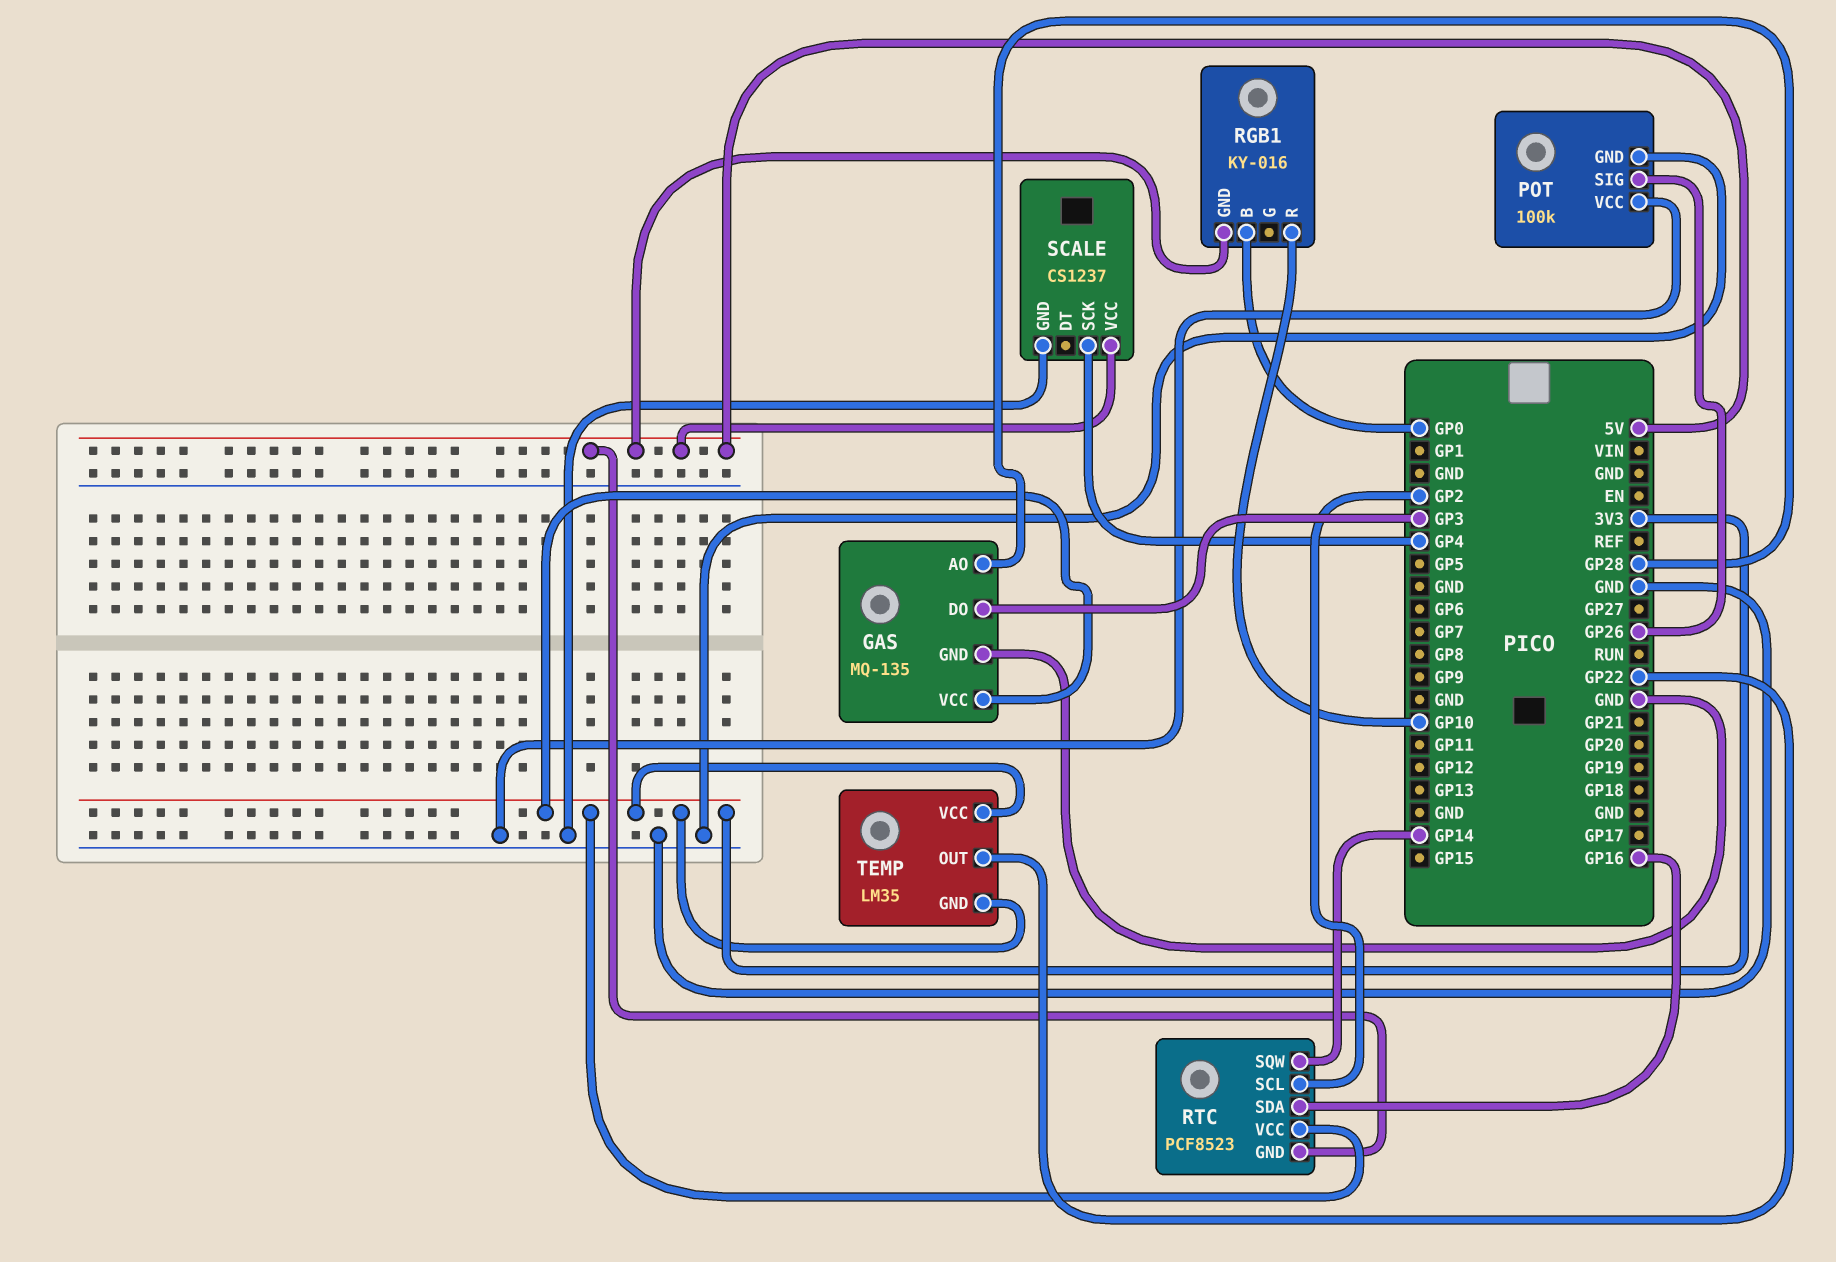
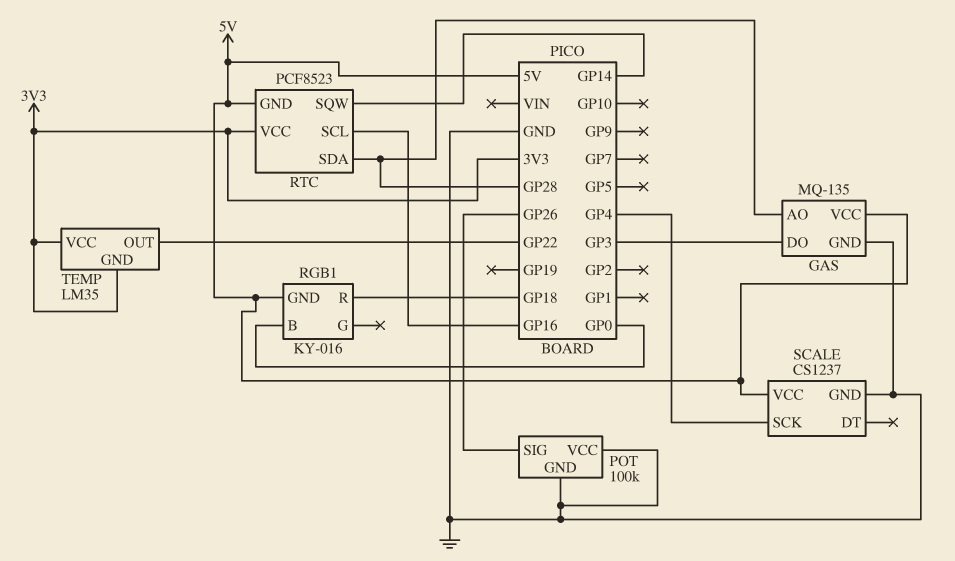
GAS pin VCC: 3V3 -> 5V
RGB1 pin R: GP10 -> GP18
RTC pin SCL: GP2 -> GP16
RTC pin SDA: GP16 -> GP28

